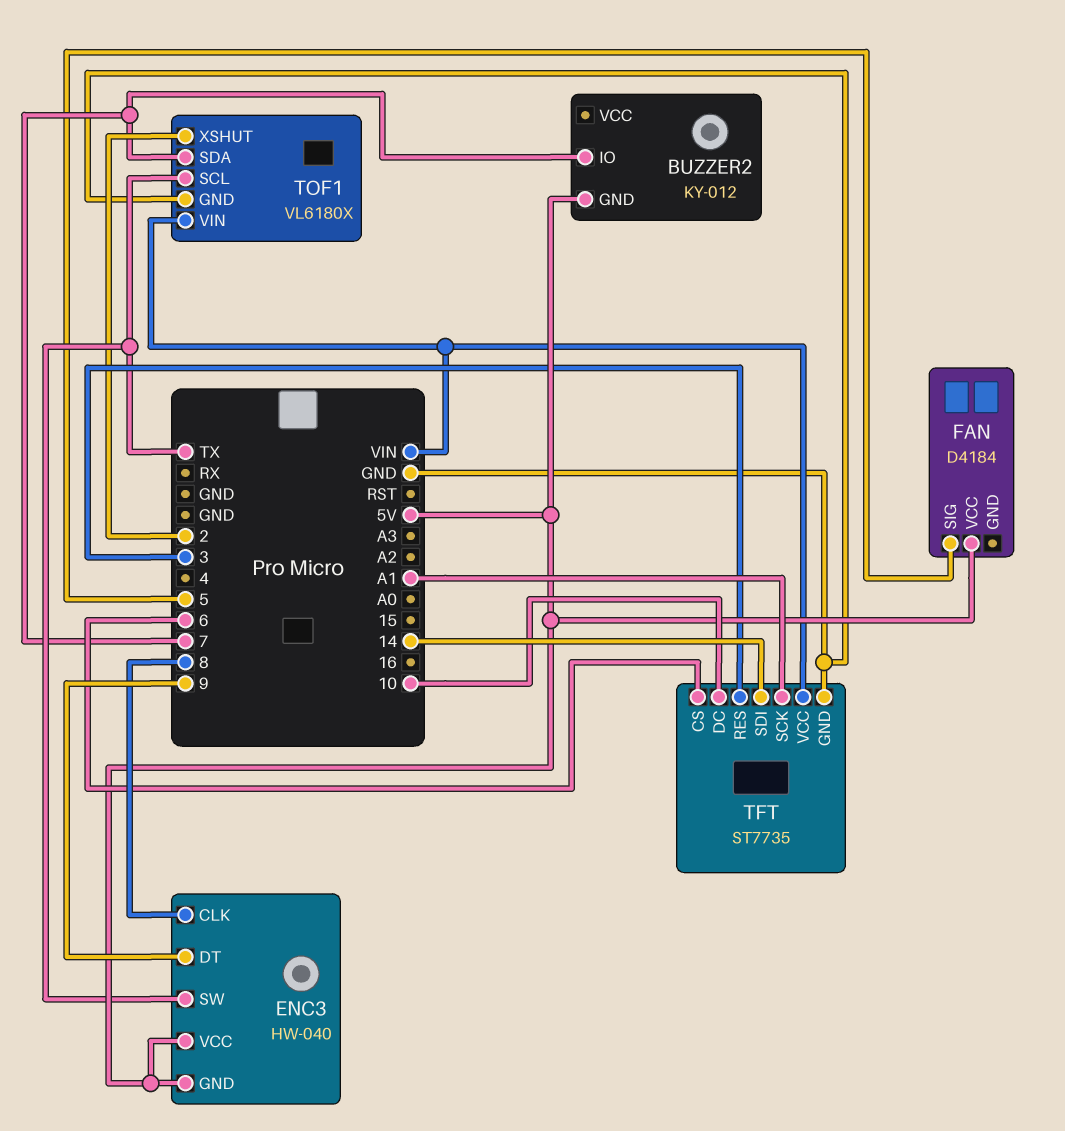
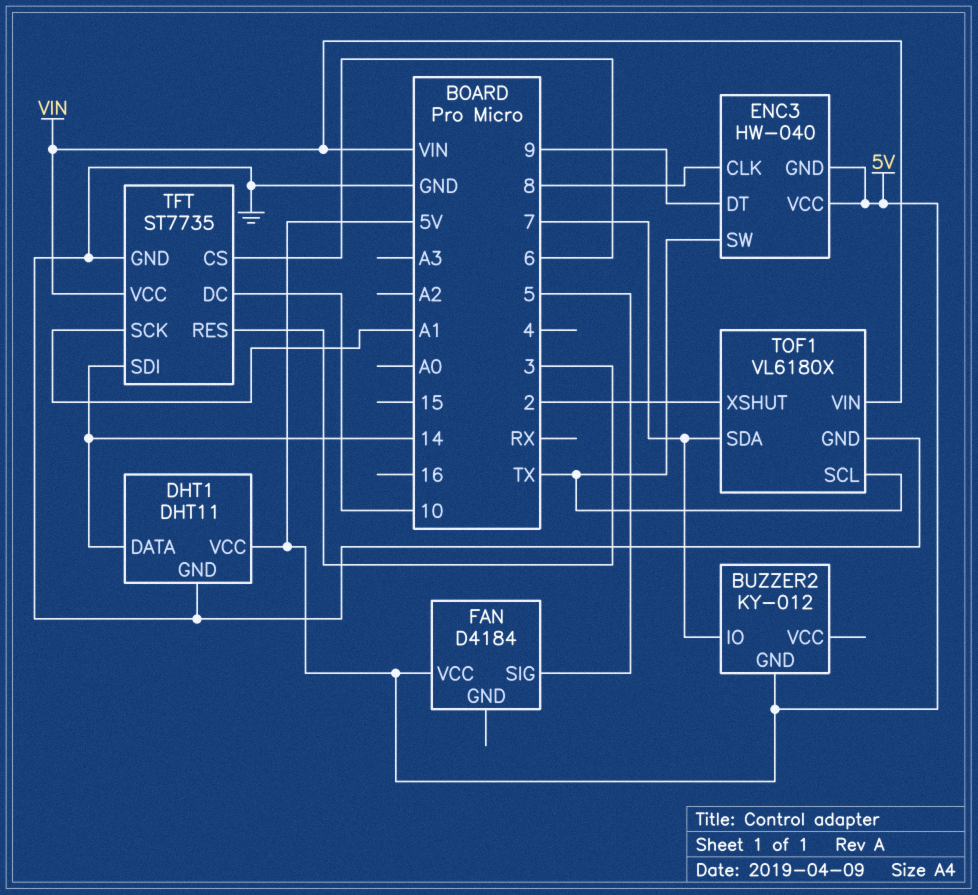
DHT1: none -> DHT11
DHT1 pin DATA: none -> 14
DHT1 pin GND: none -> GND
DHT1 pin VCC: none -> 5V

